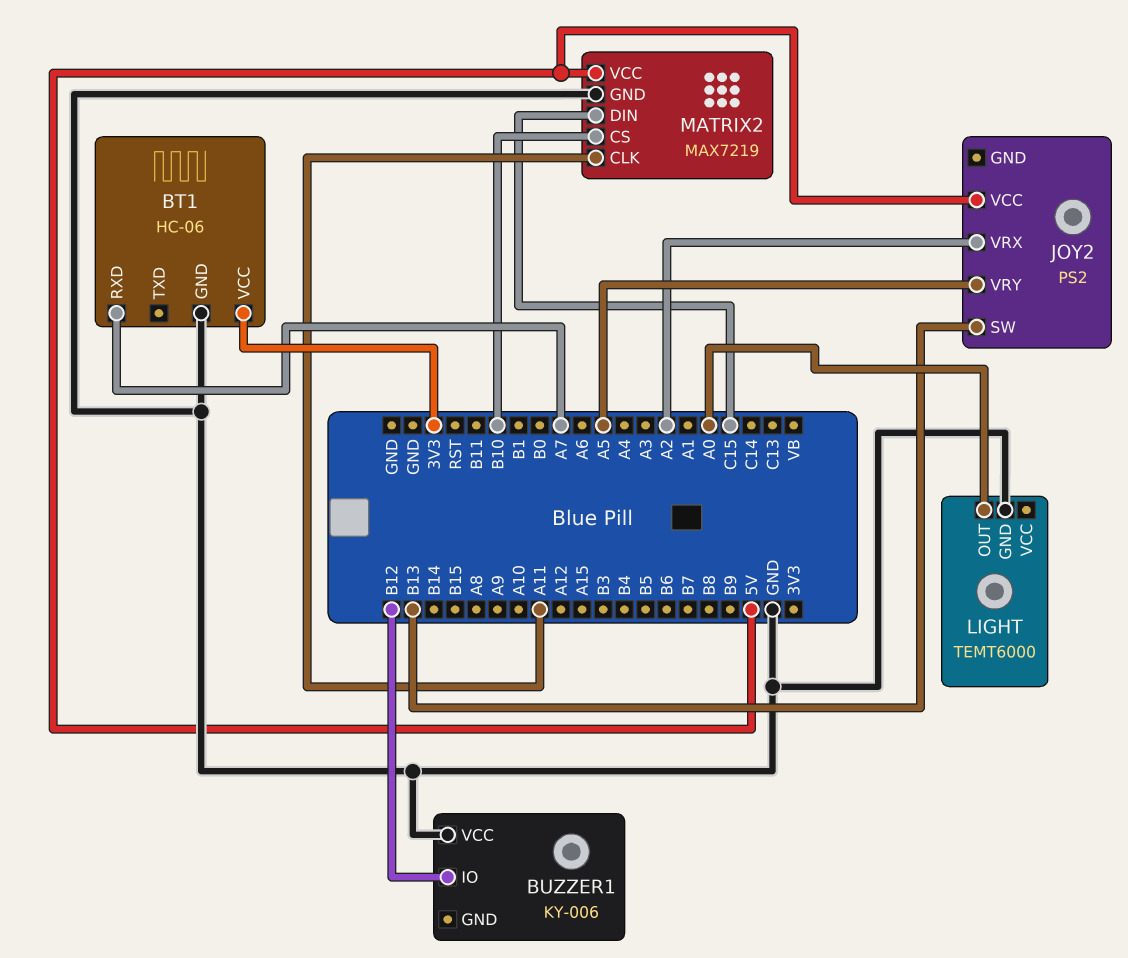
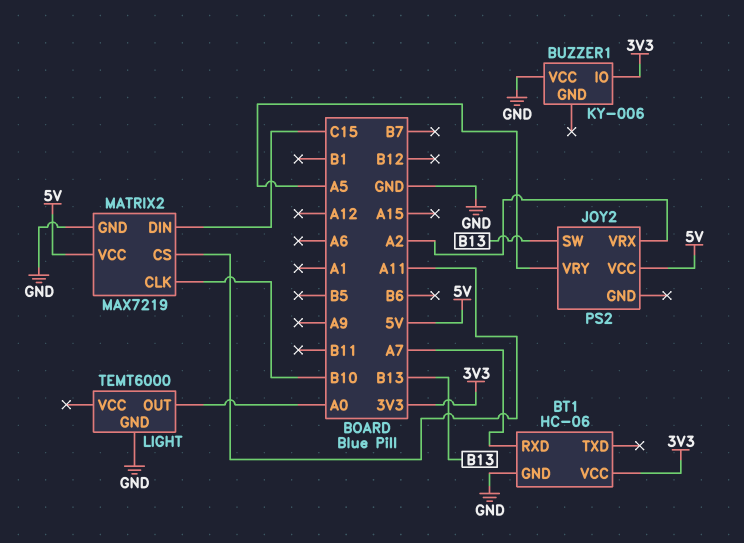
BUZZER1 pin IO: B12 -> 3V3
MATRIX2 pin CLK: A11 -> B10
MATRIX2 pin CS: B10 -> A11

